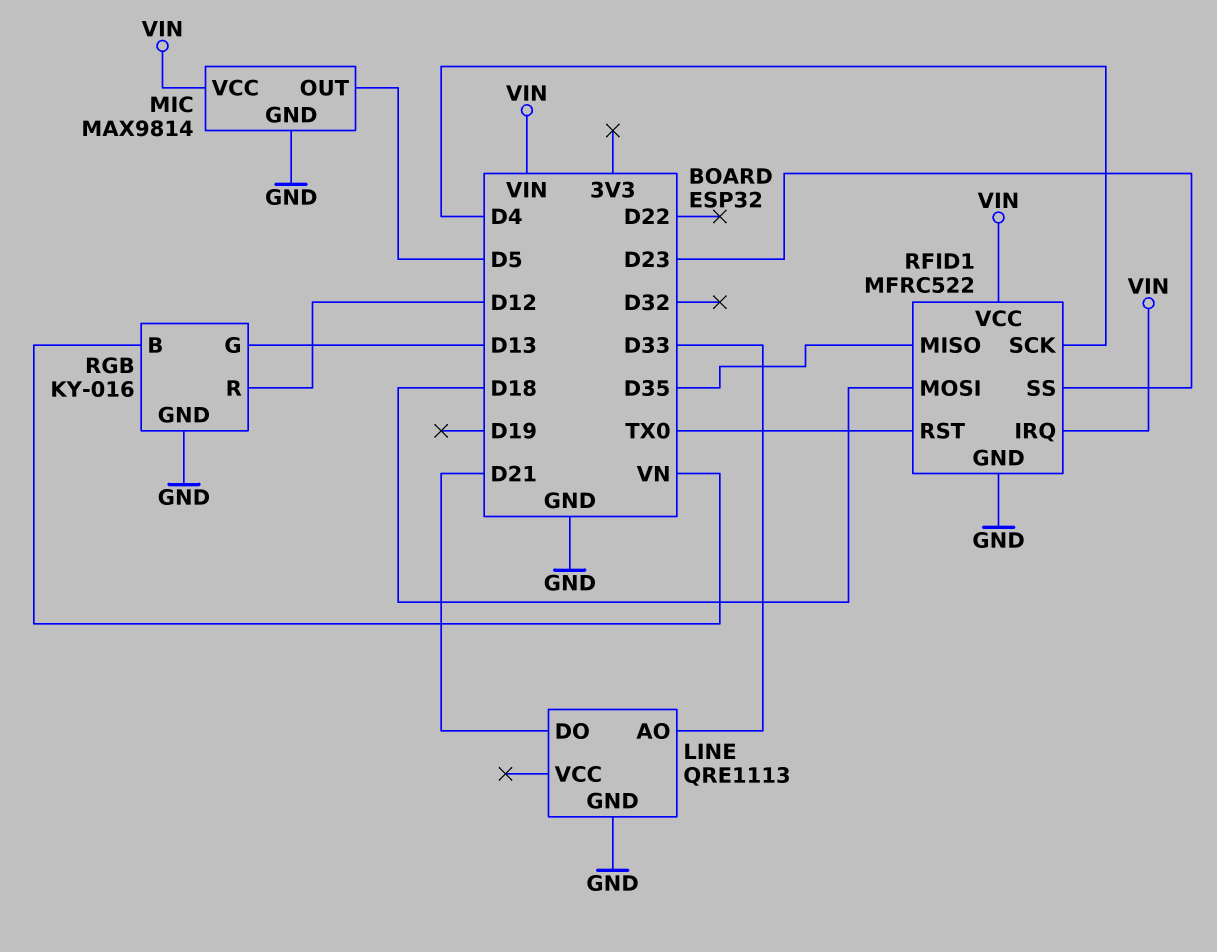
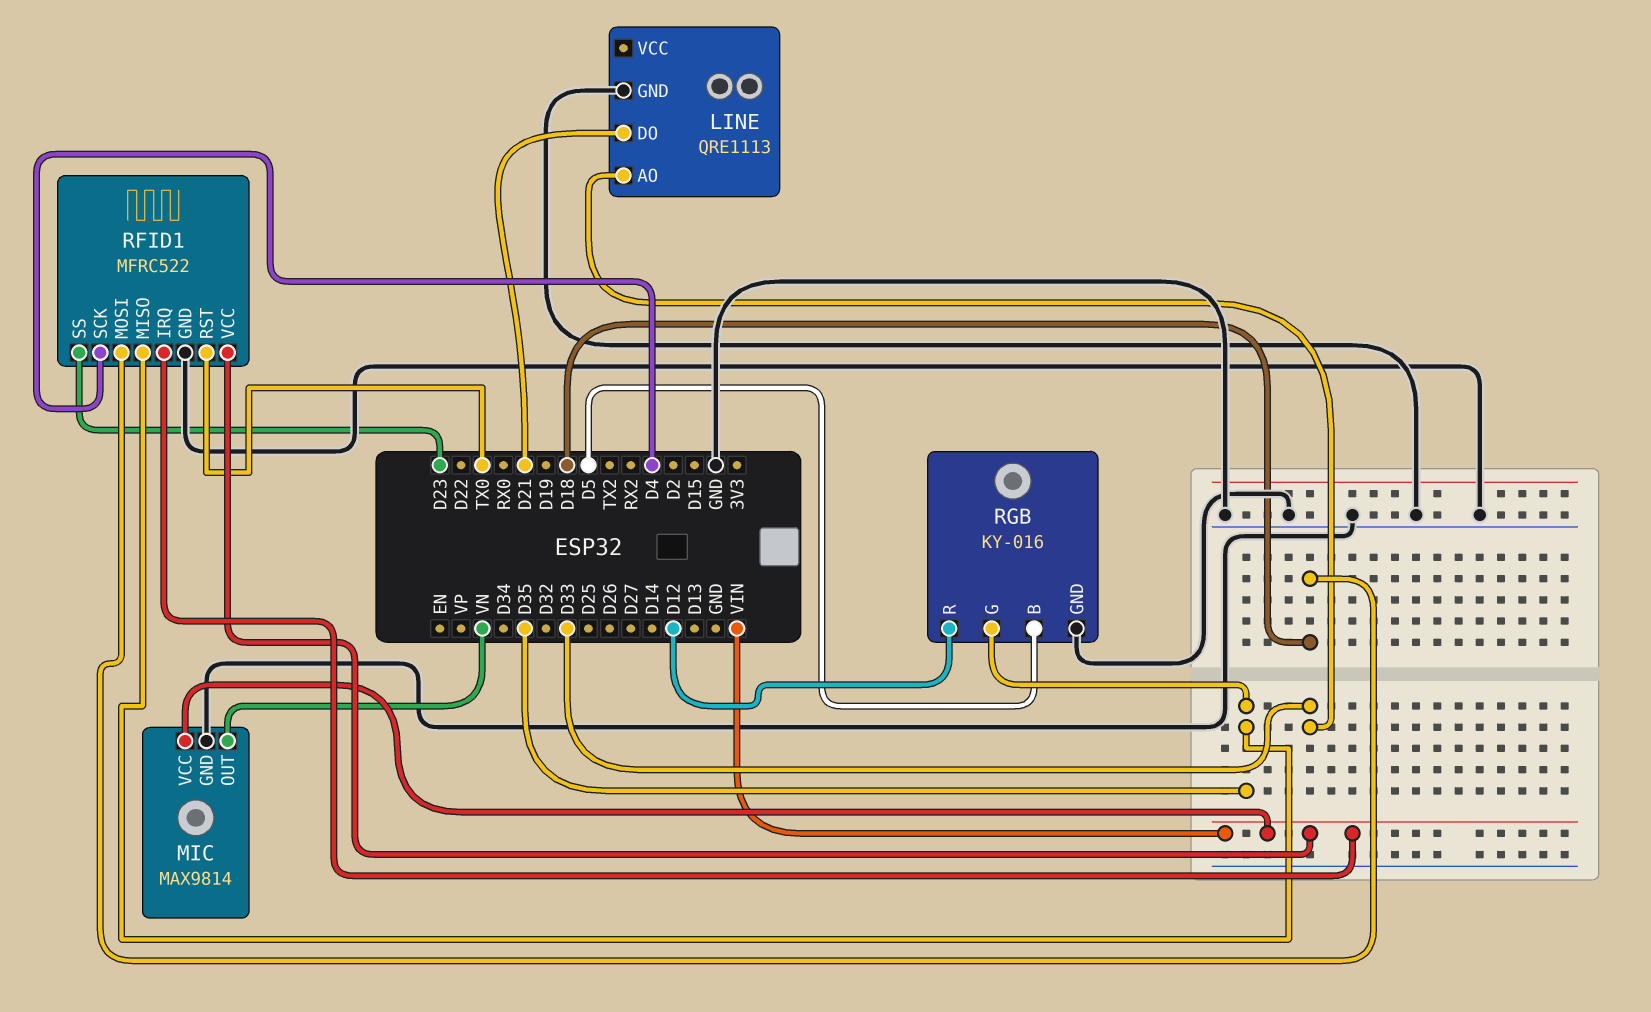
MIC pin OUT: D5 -> VN
RGB pin B: VN -> D5
RGB pin G: D13 -> D35

